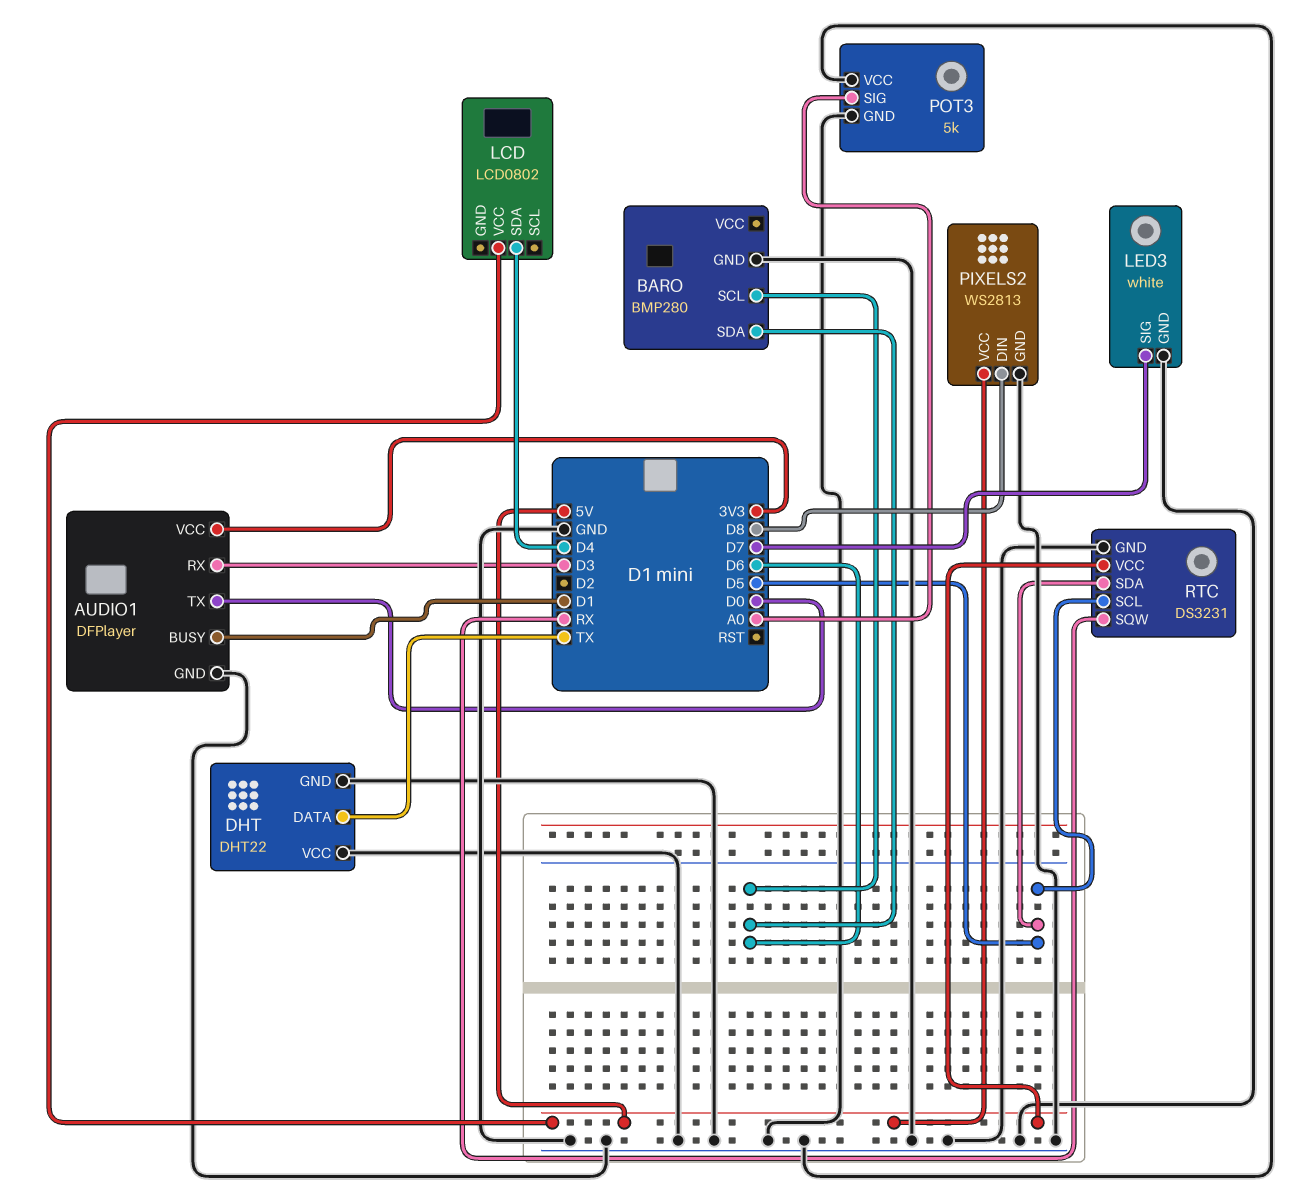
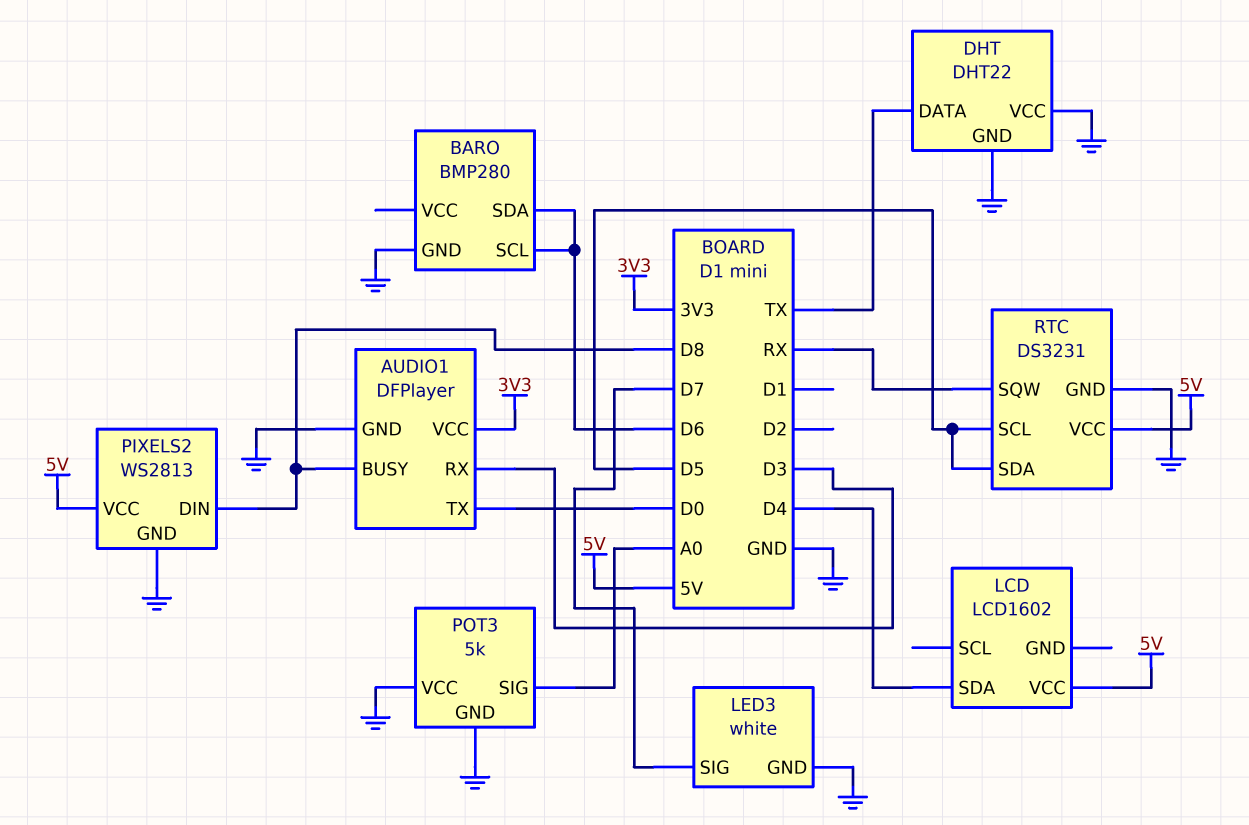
AUDIO1 pin BUSY: D1 -> D8
LCD: LCD0802 -> LCD1602

